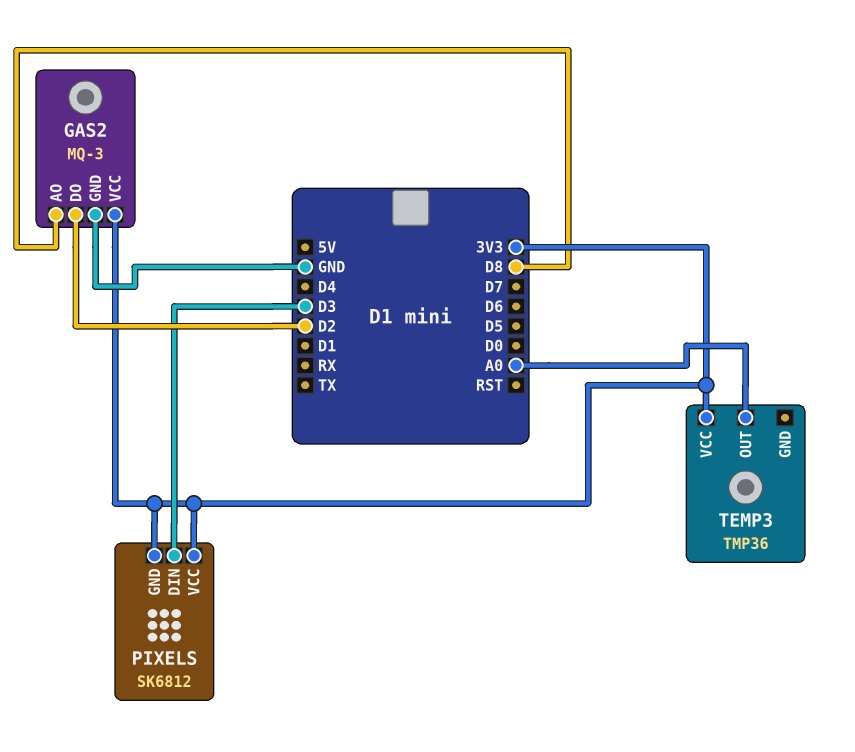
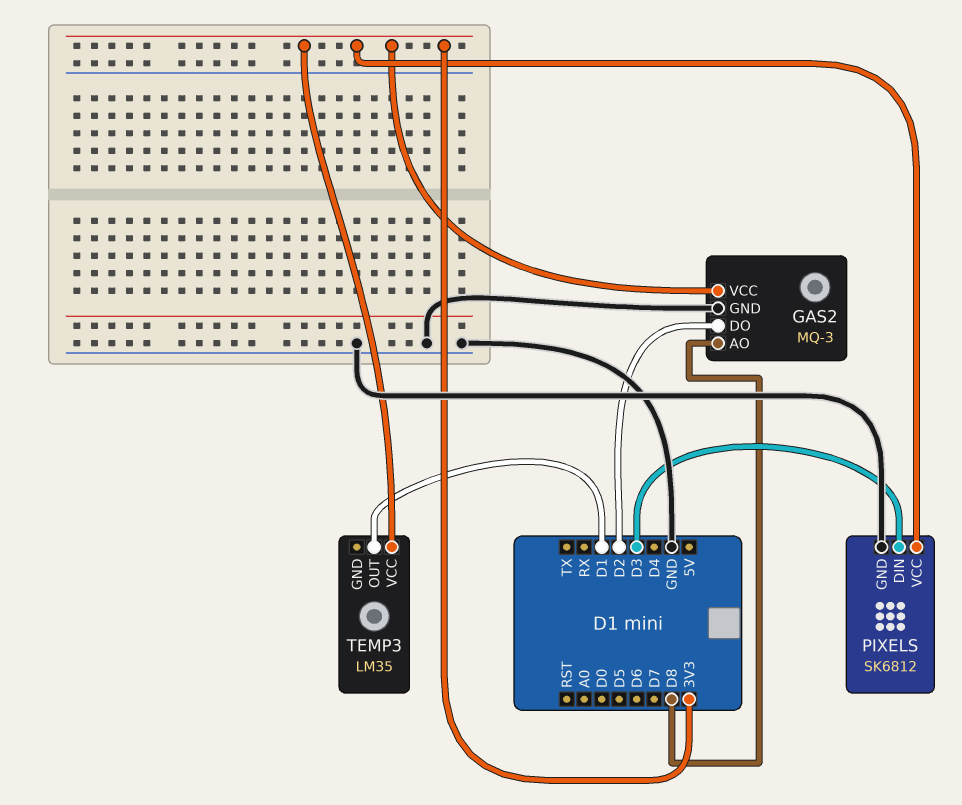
PIXELS pin GND: 3V3 -> GND
TEMP3: TMP36 -> LM35
TEMP3 pin OUT: A0 -> D1

